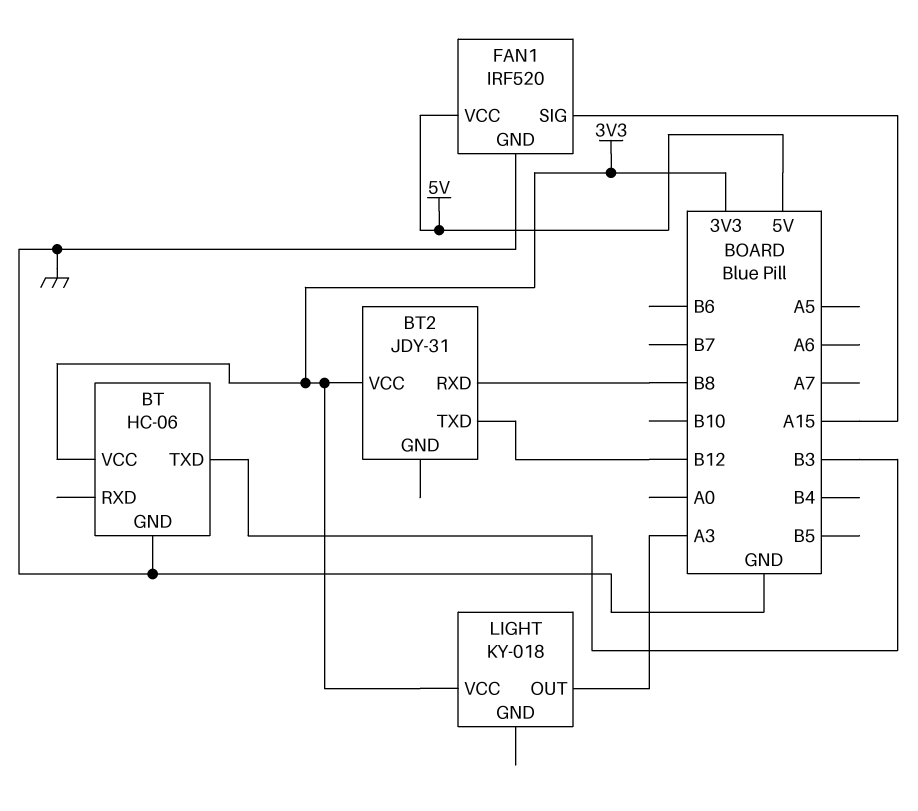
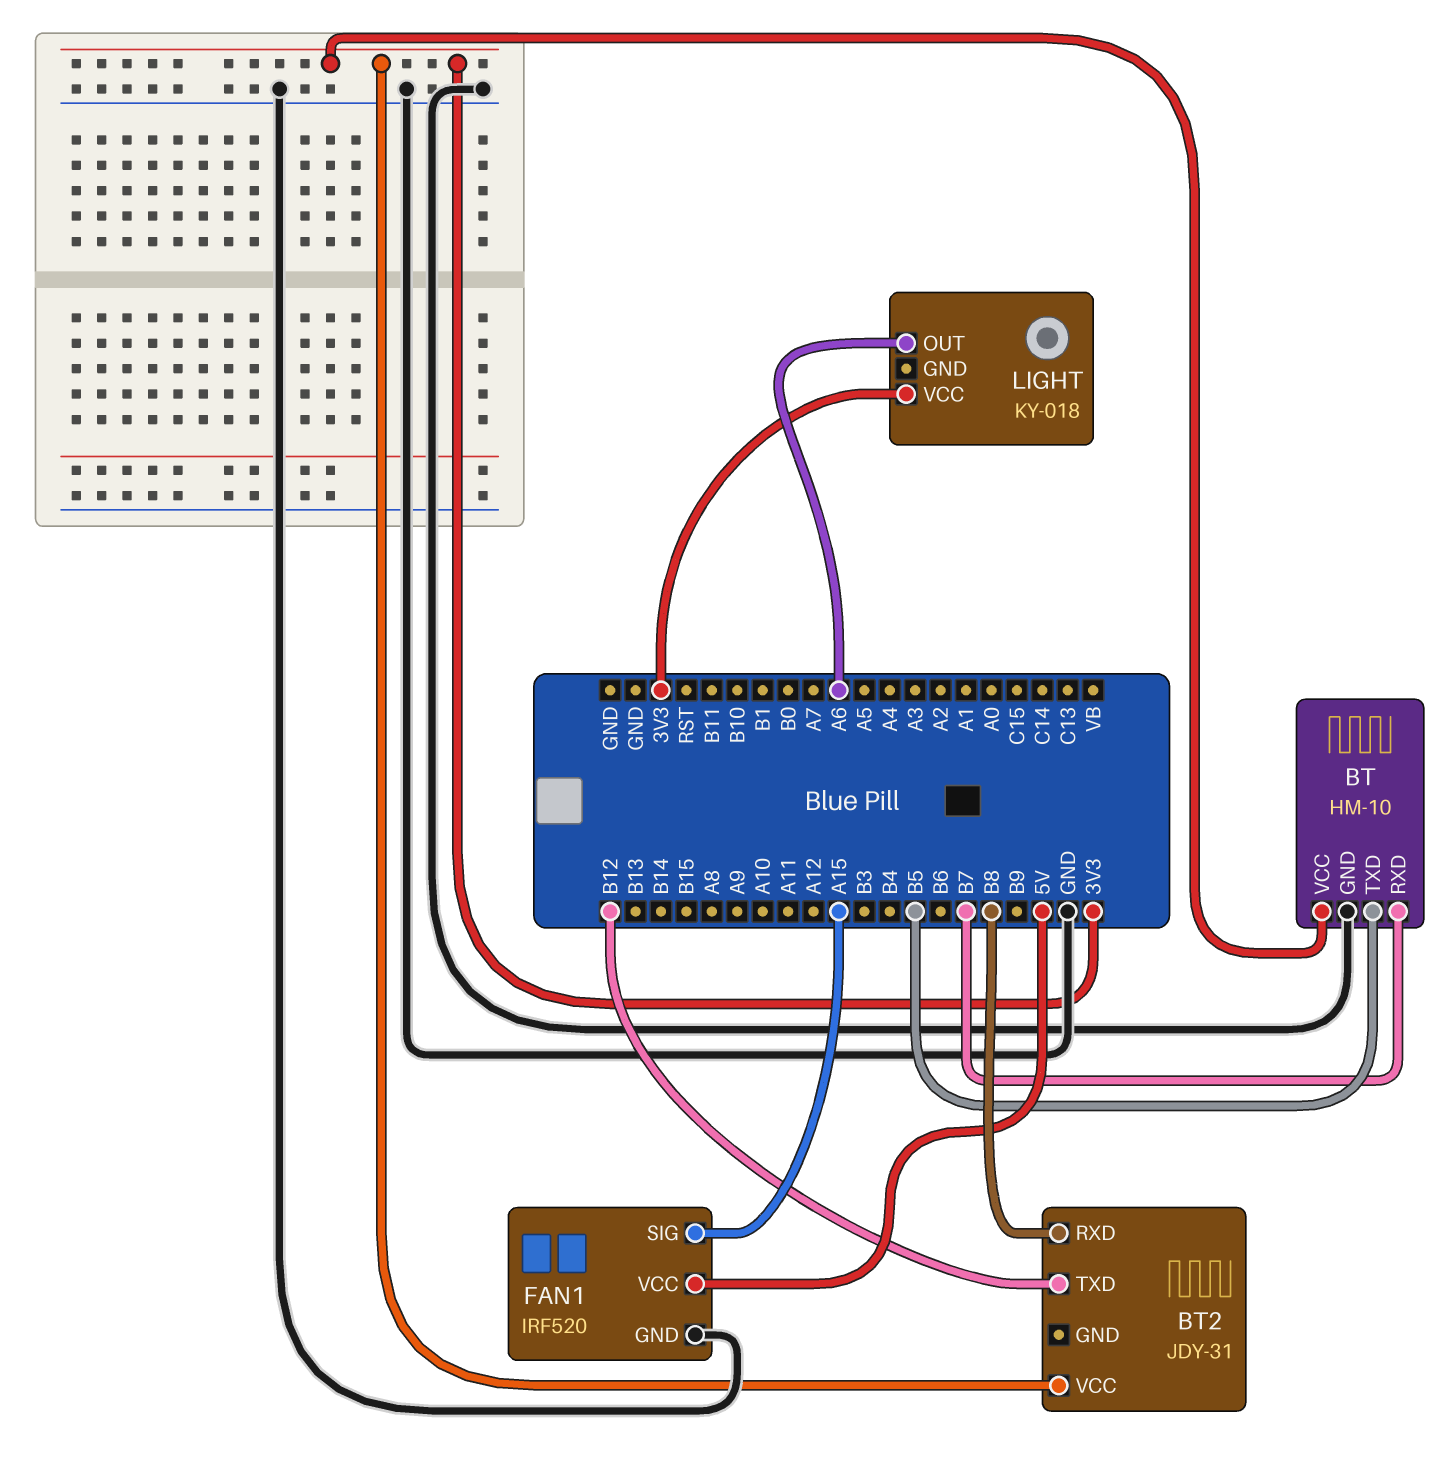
BT: HC-06 -> HM-10
BT pin RXD: none -> B7
BT pin TXD: B3 -> B5
LIGHT pin OUT: A3 -> A6

